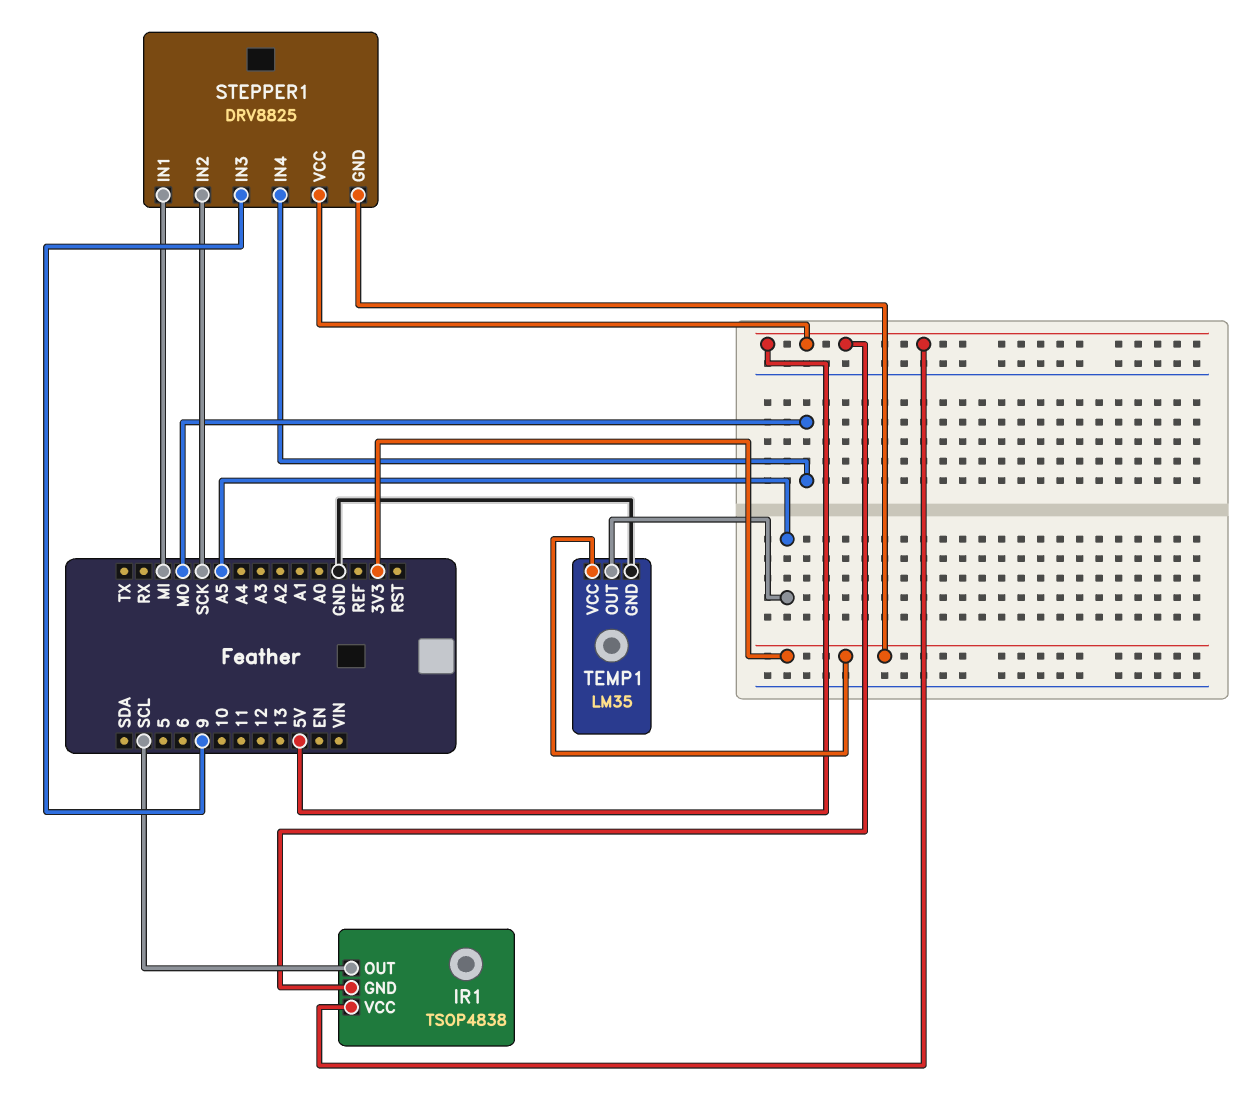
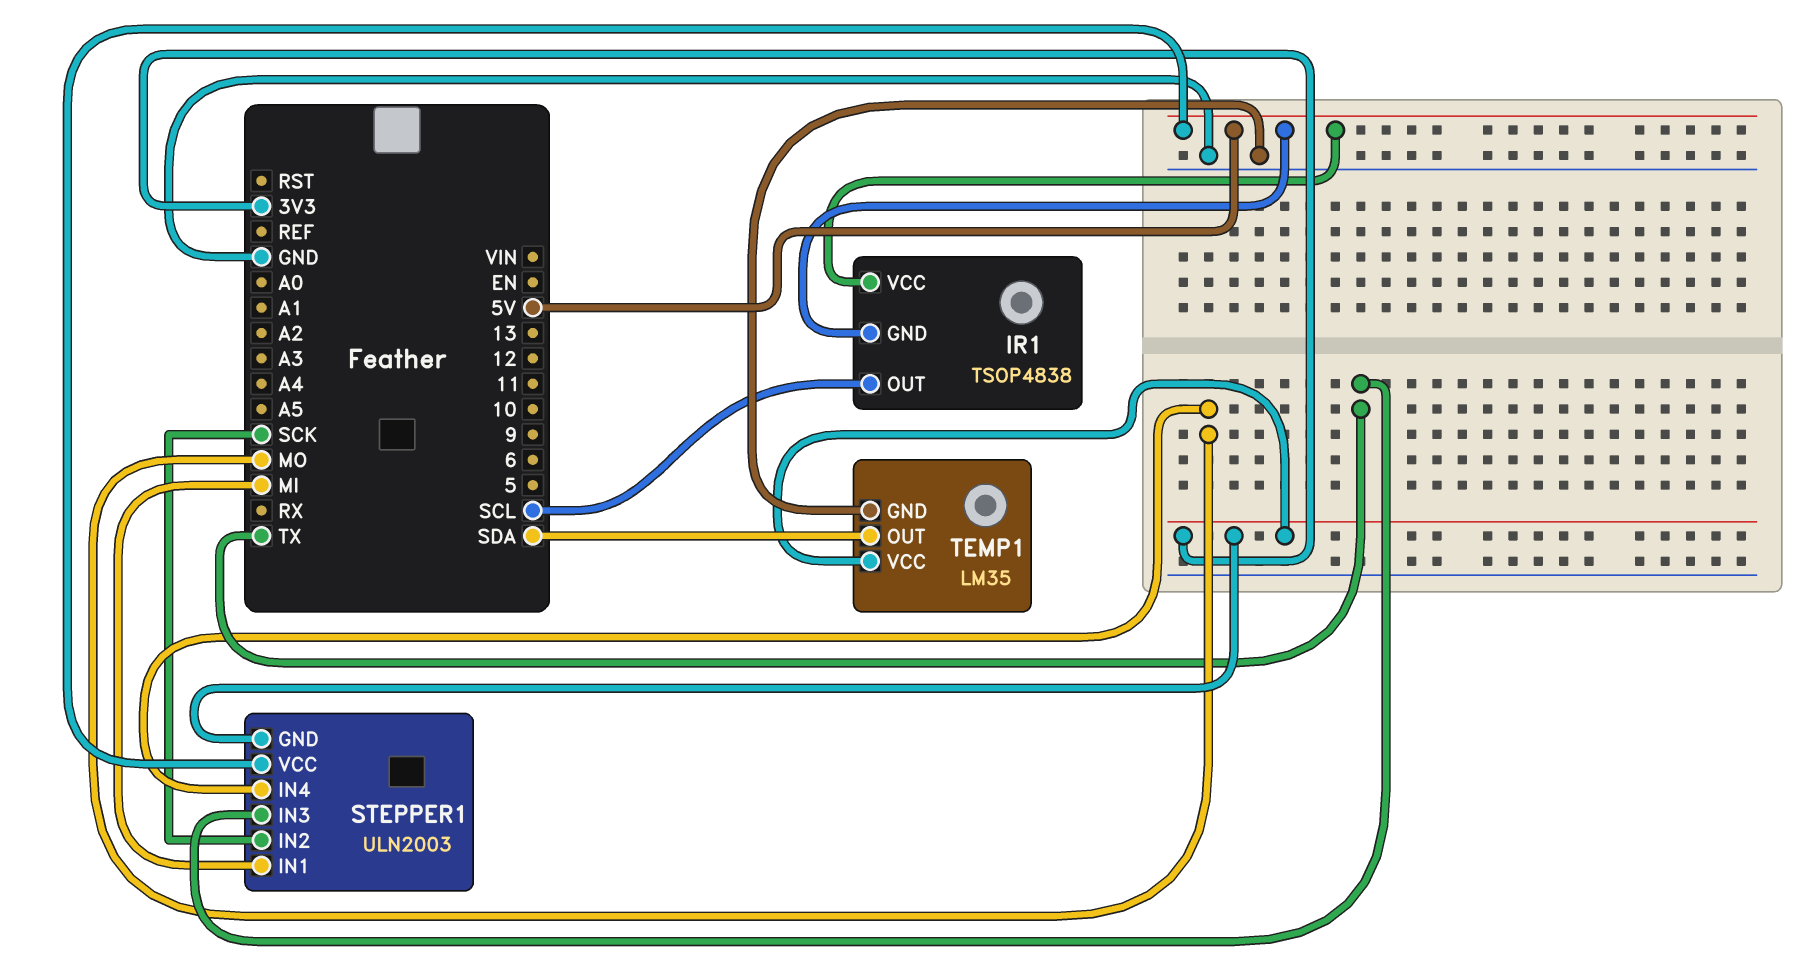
STEPPER1: DRV8825 -> ULN2003
STEPPER1 pin IN3: 9 -> TX
TEMP1 pin OUT: A5 -> SDA

